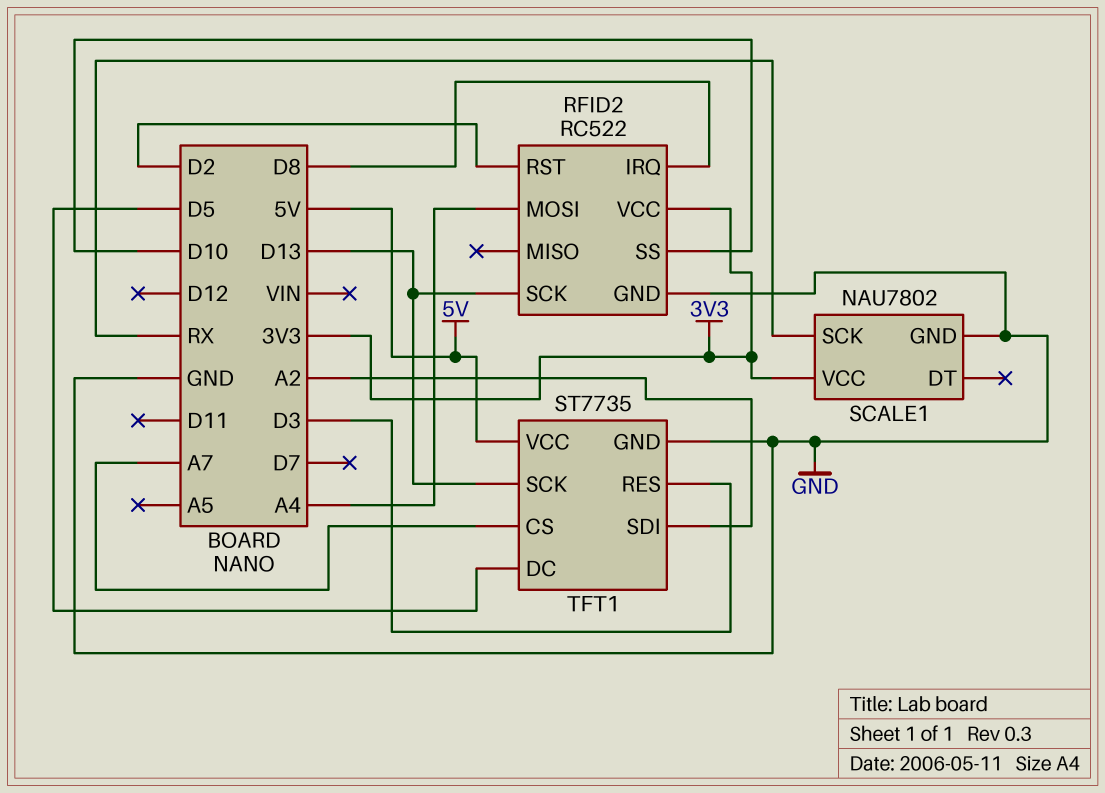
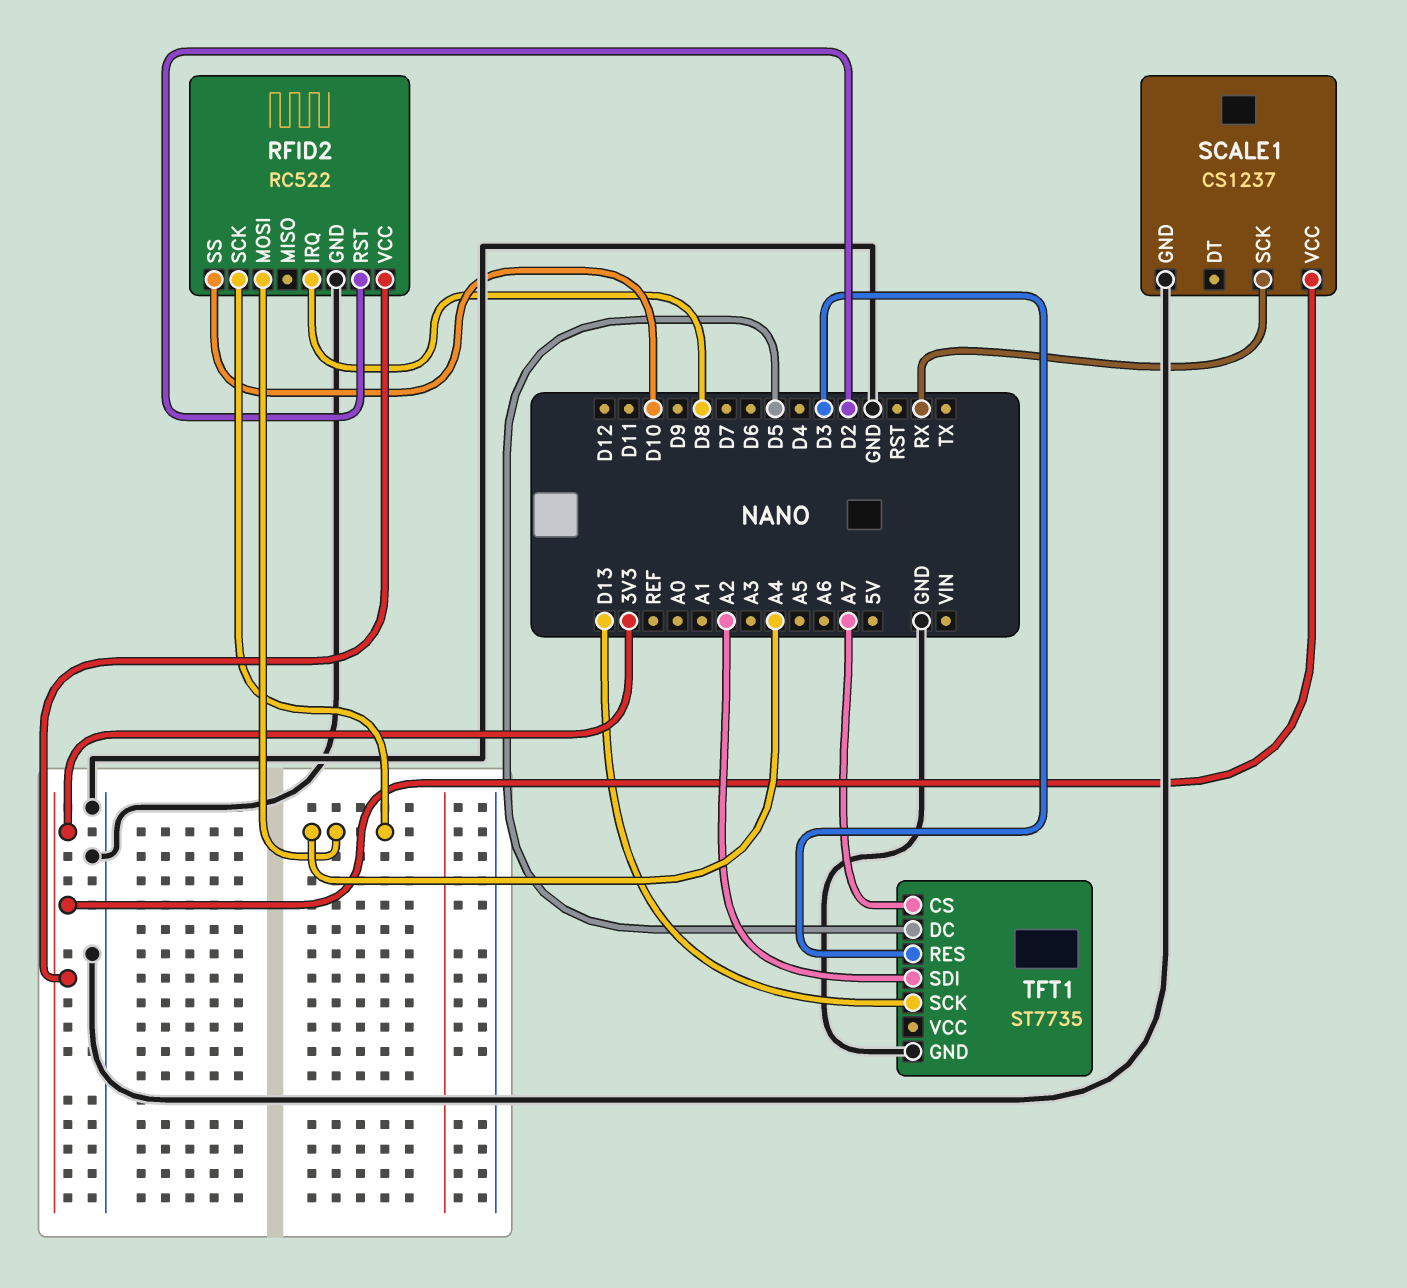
RFID2 pin SCK: D13 -> A4
SCALE1: NAU7802 -> CS1237
TFT1 pin VCC: 5V -> none

